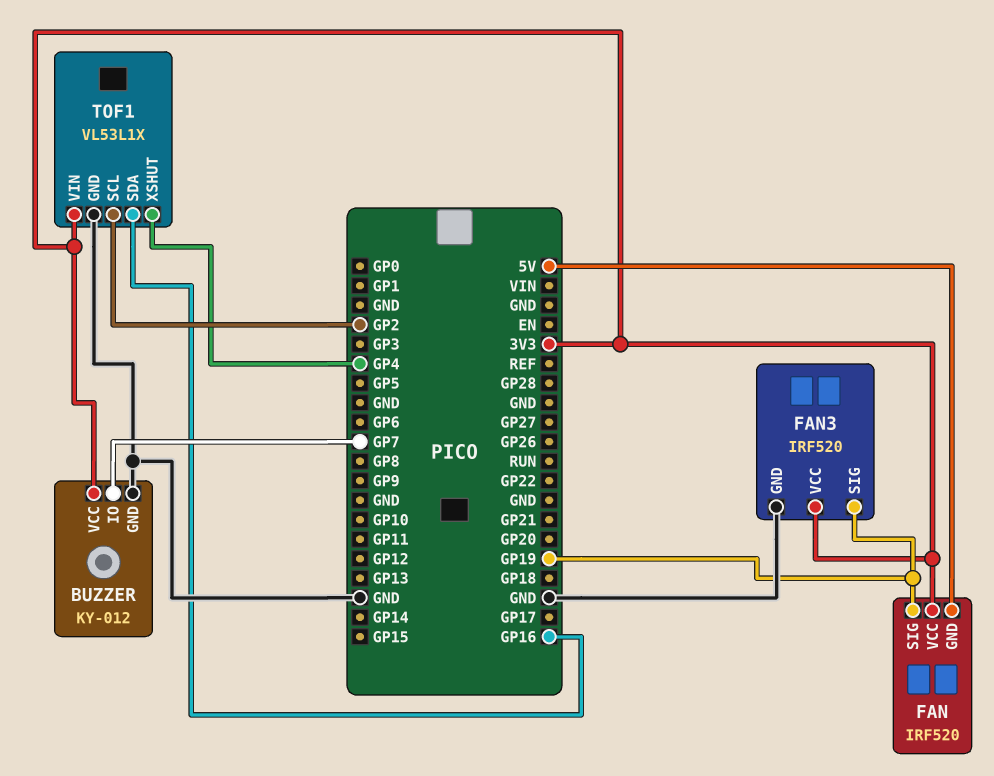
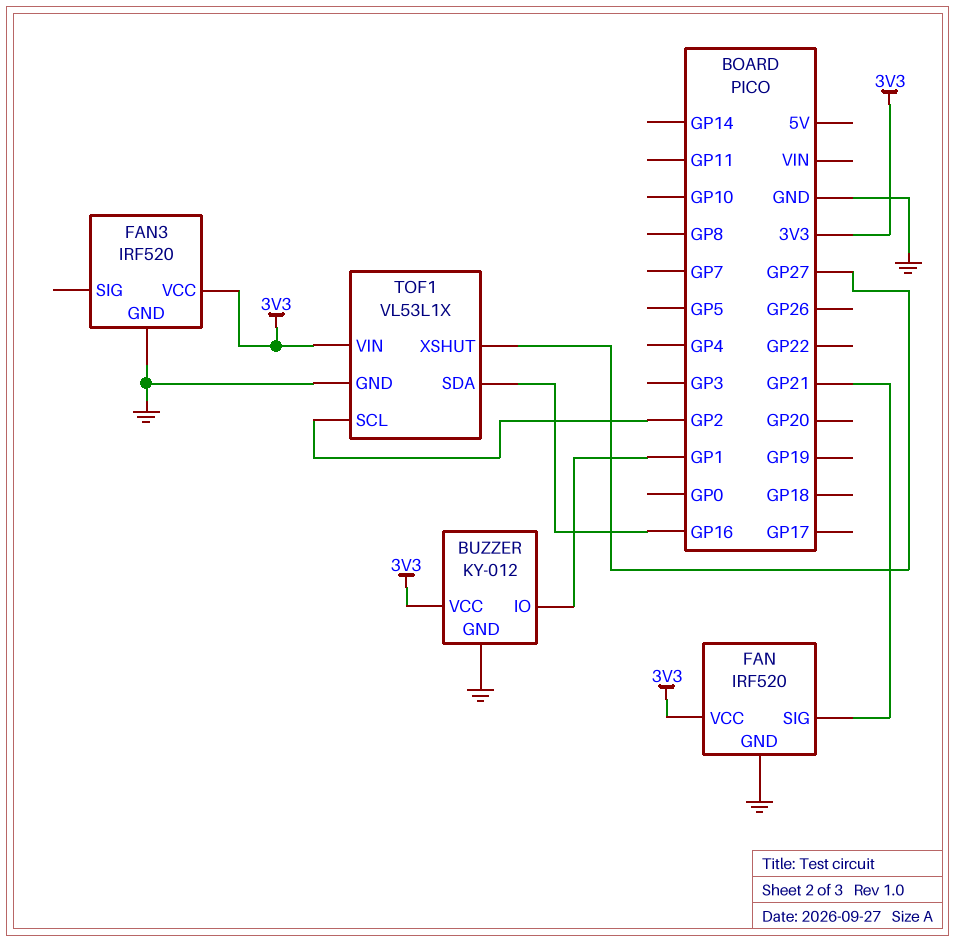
BUZZER pin IO: GP7 -> GP1
FAN pin GND: 5V -> GND
FAN pin SIG: GP19 -> GP21
FAN3 pin SIG: GP19 -> none
TOF1 pin XSHUT: GP4 -> GP27

